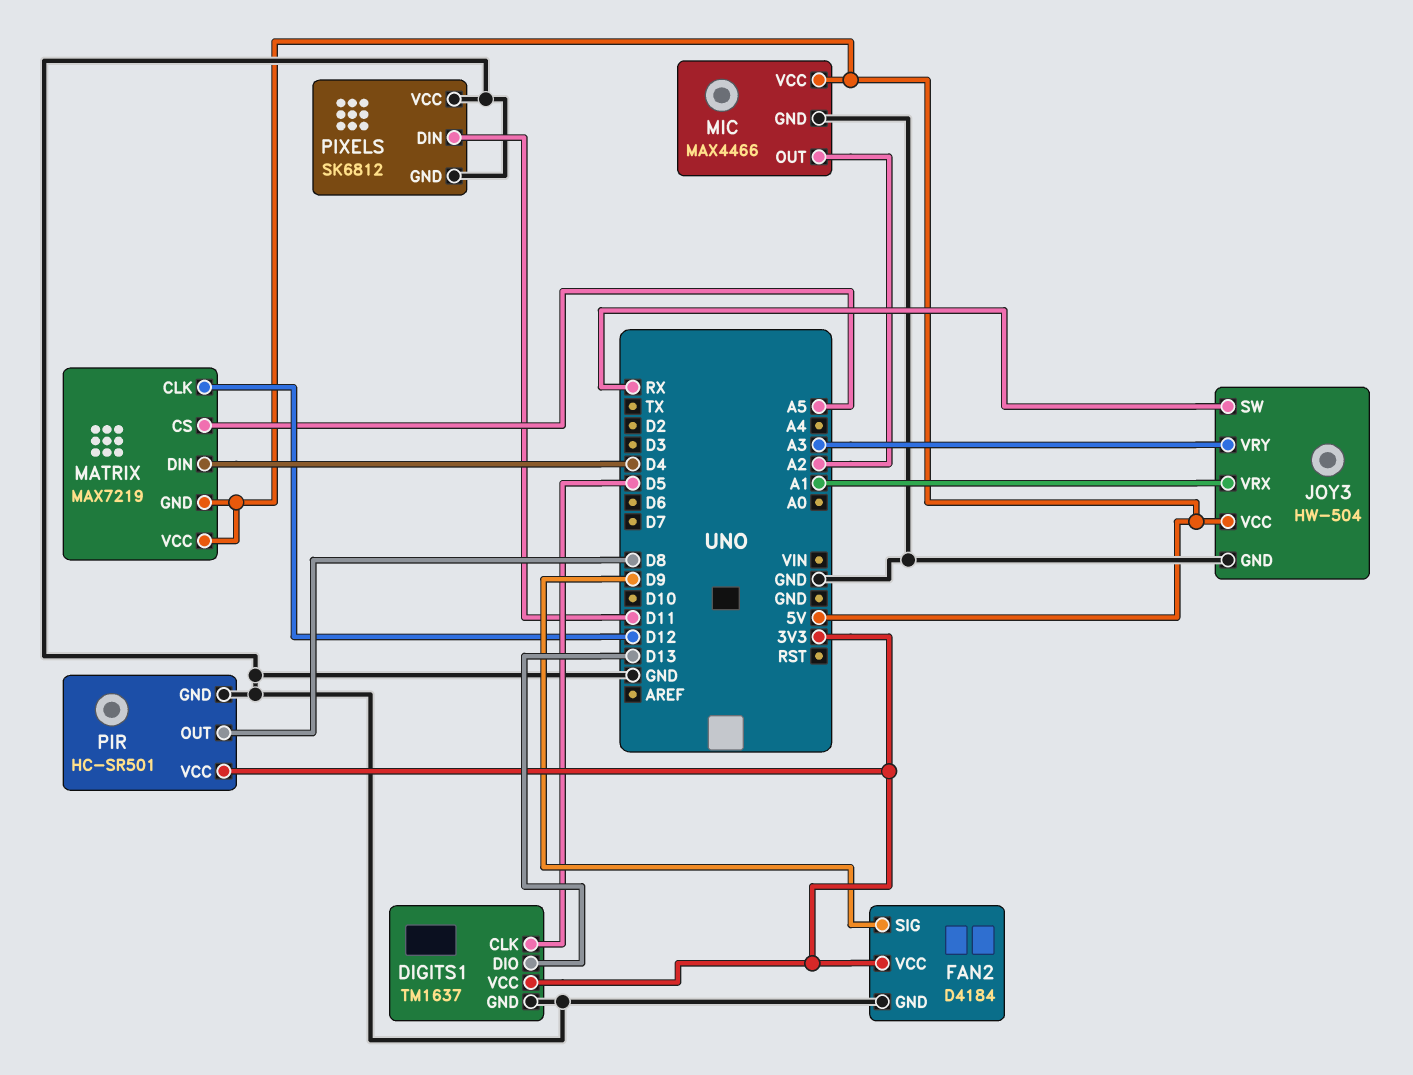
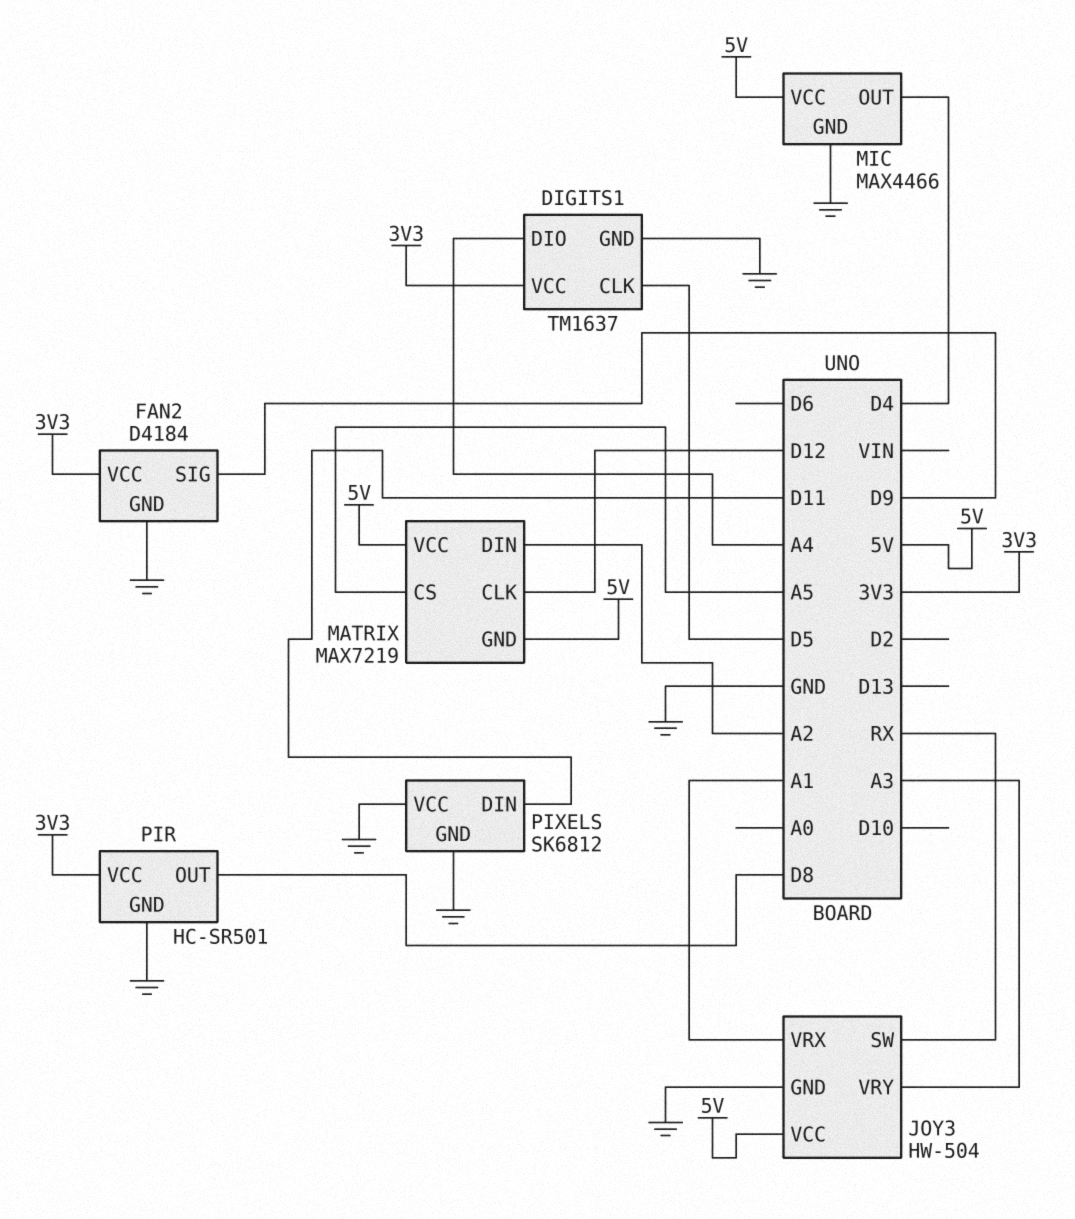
DIGITS1 pin DIO: D13 -> A4
MATRIX pin DIN: D4 -> A2
MIC pin OUT: A2 -> D4

